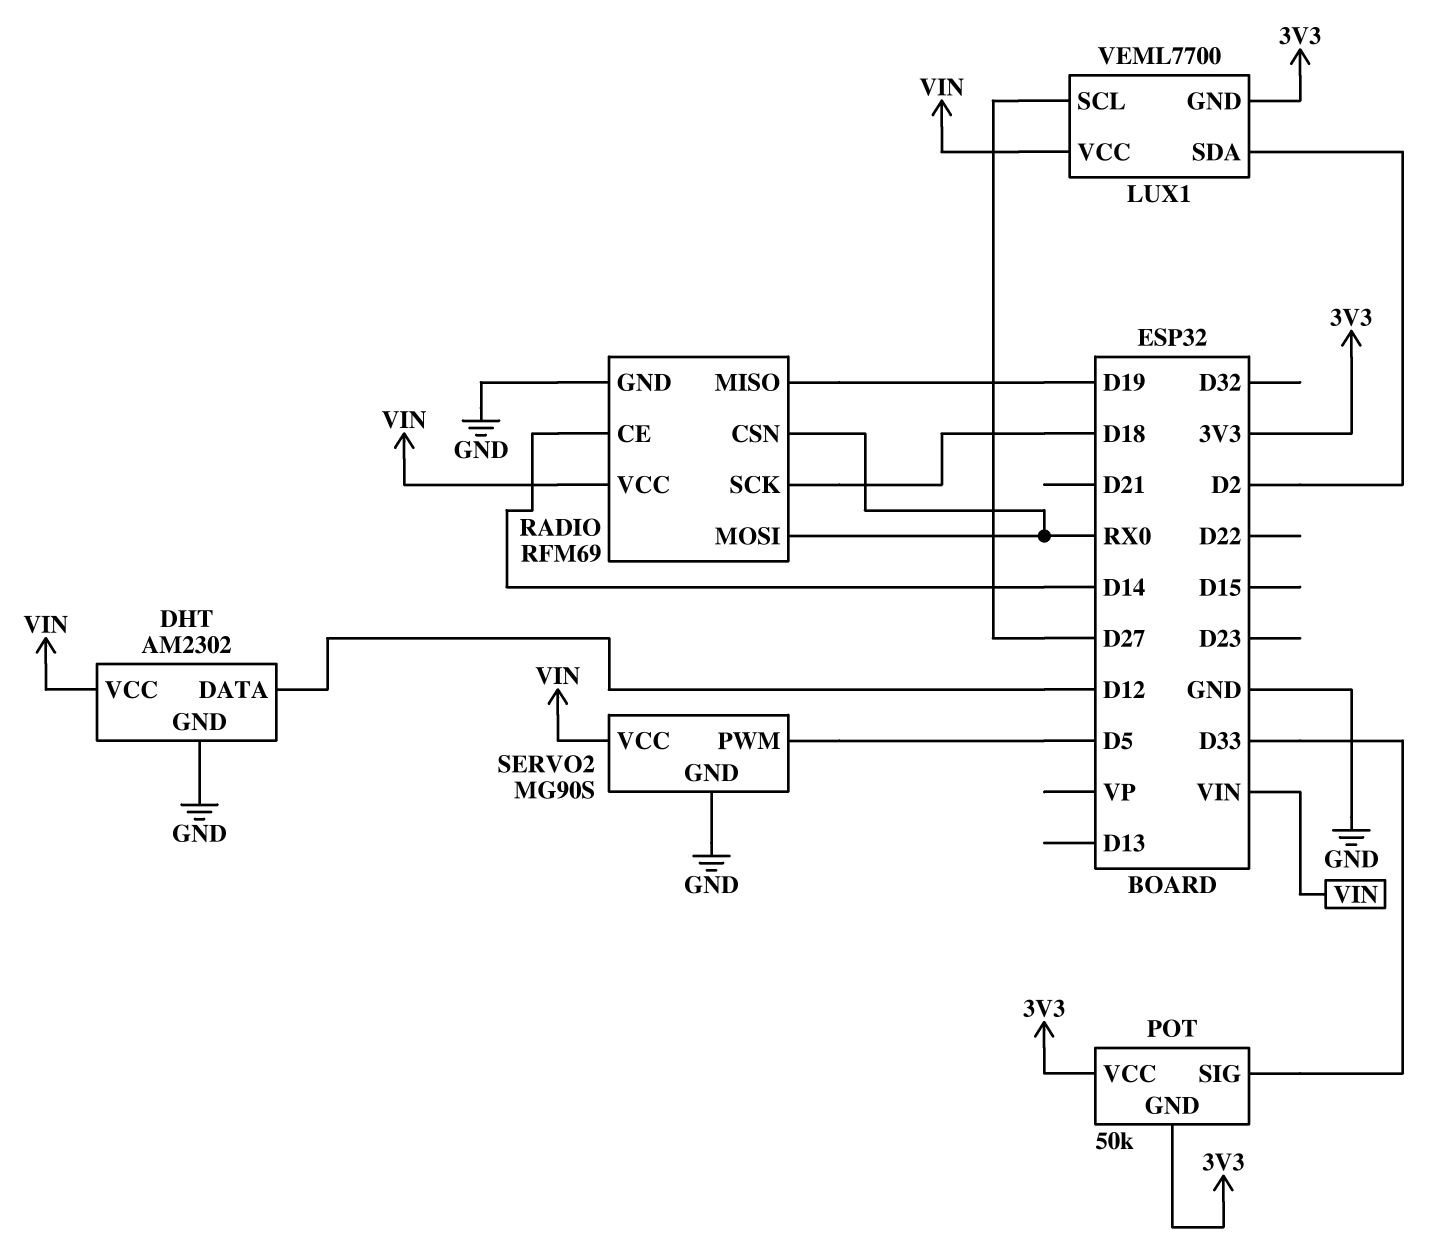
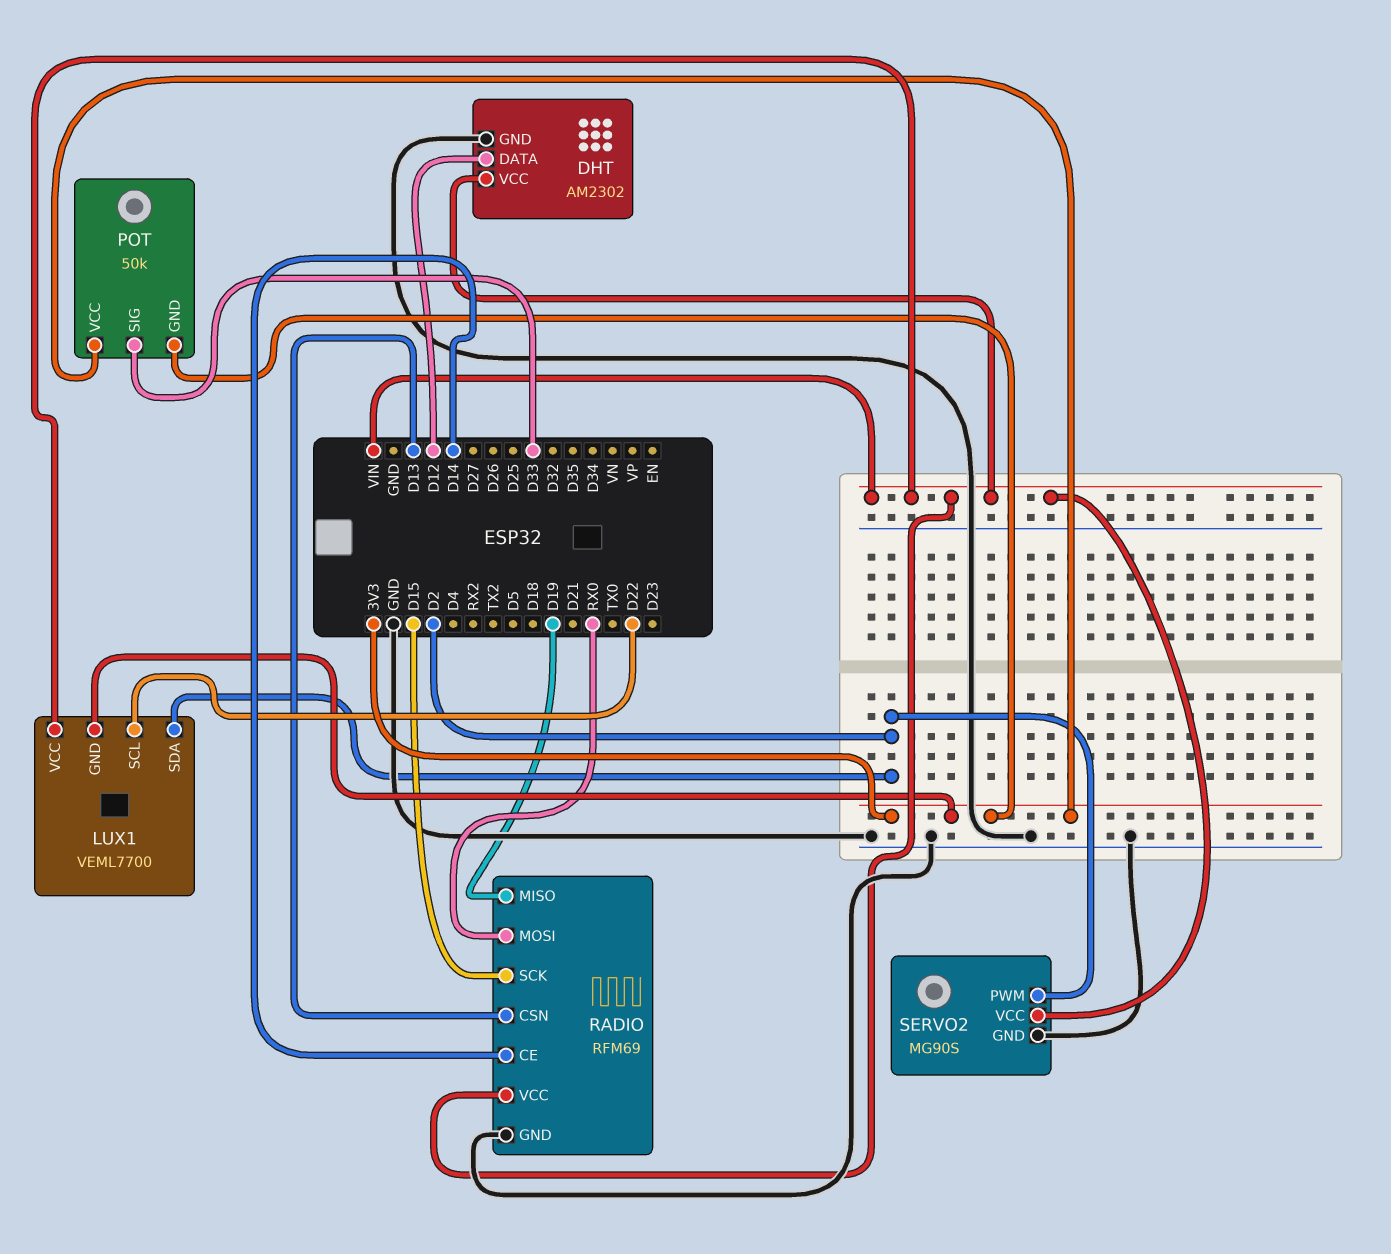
LUX1 pin SCL: D27 -> D22
RADIO pin CSN: RX0 -> D13
RADIO pin SCK: D18 -> D15
SERVO2 pin PWM: D5 -> D2

